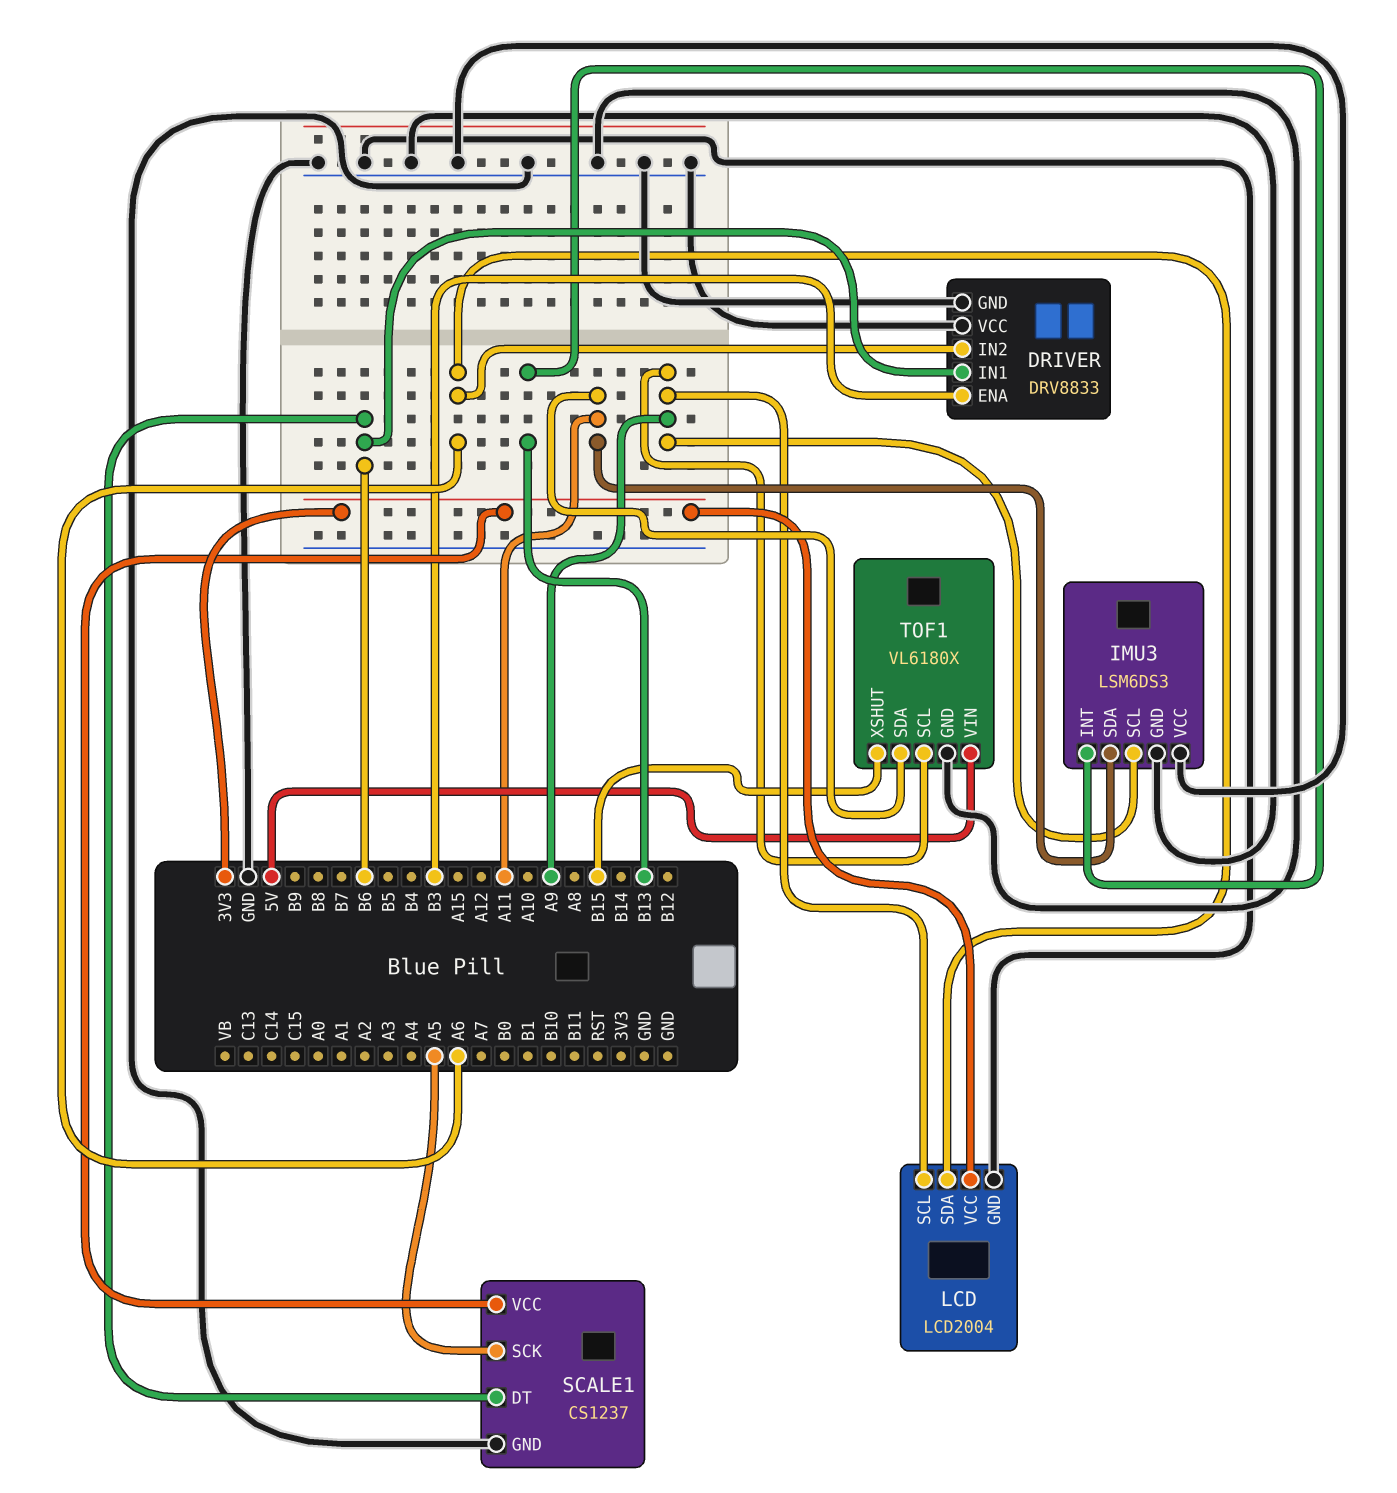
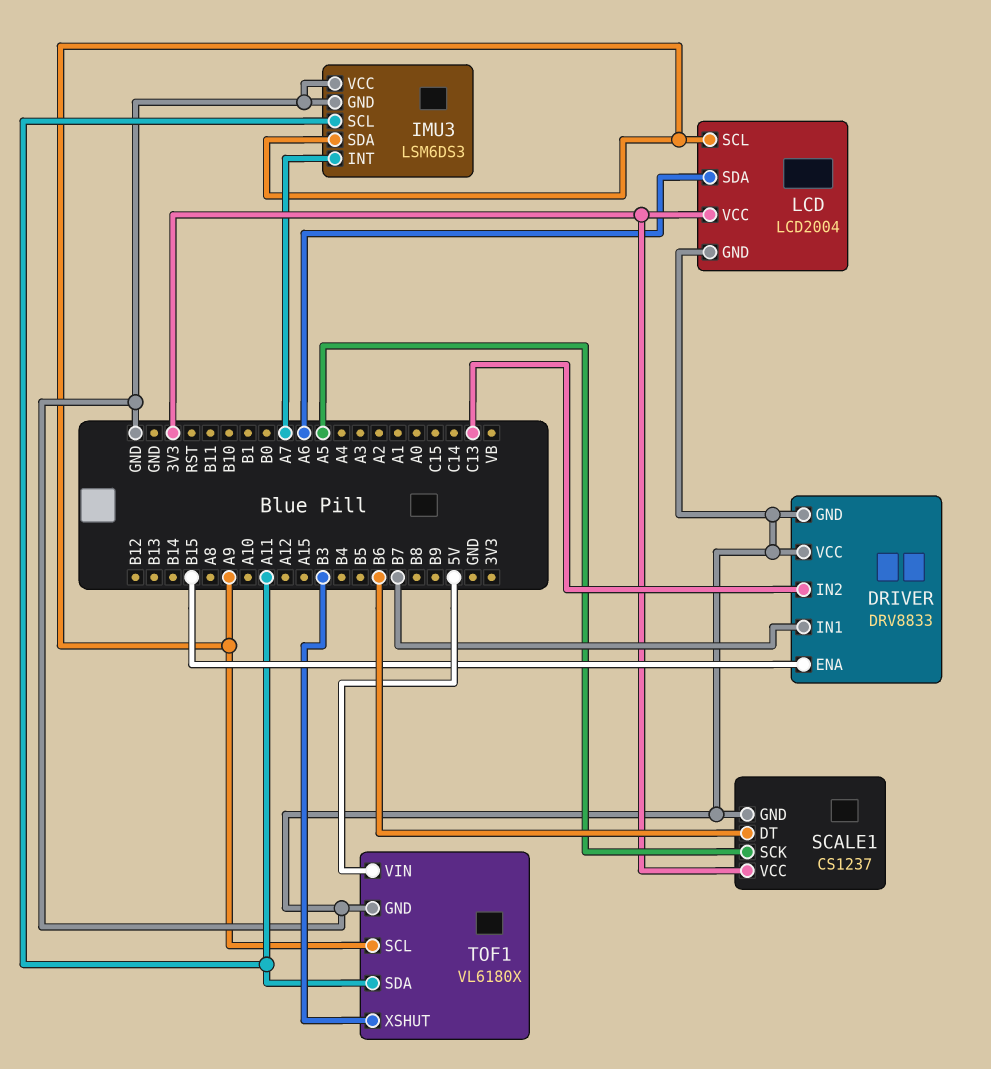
DRIVER pin ENA: B3 -> B15
DRIVER pin IN1: B6 -> B7
DRIVER pin IN2: A6 -> C13
IMU3 pin INT: B13 -> A7
IMU3 pin SCL: A9 -> A11
IMU3 pin SDA: A11 -> A9
TOF1 pin XSHUT: B15 -> B3

